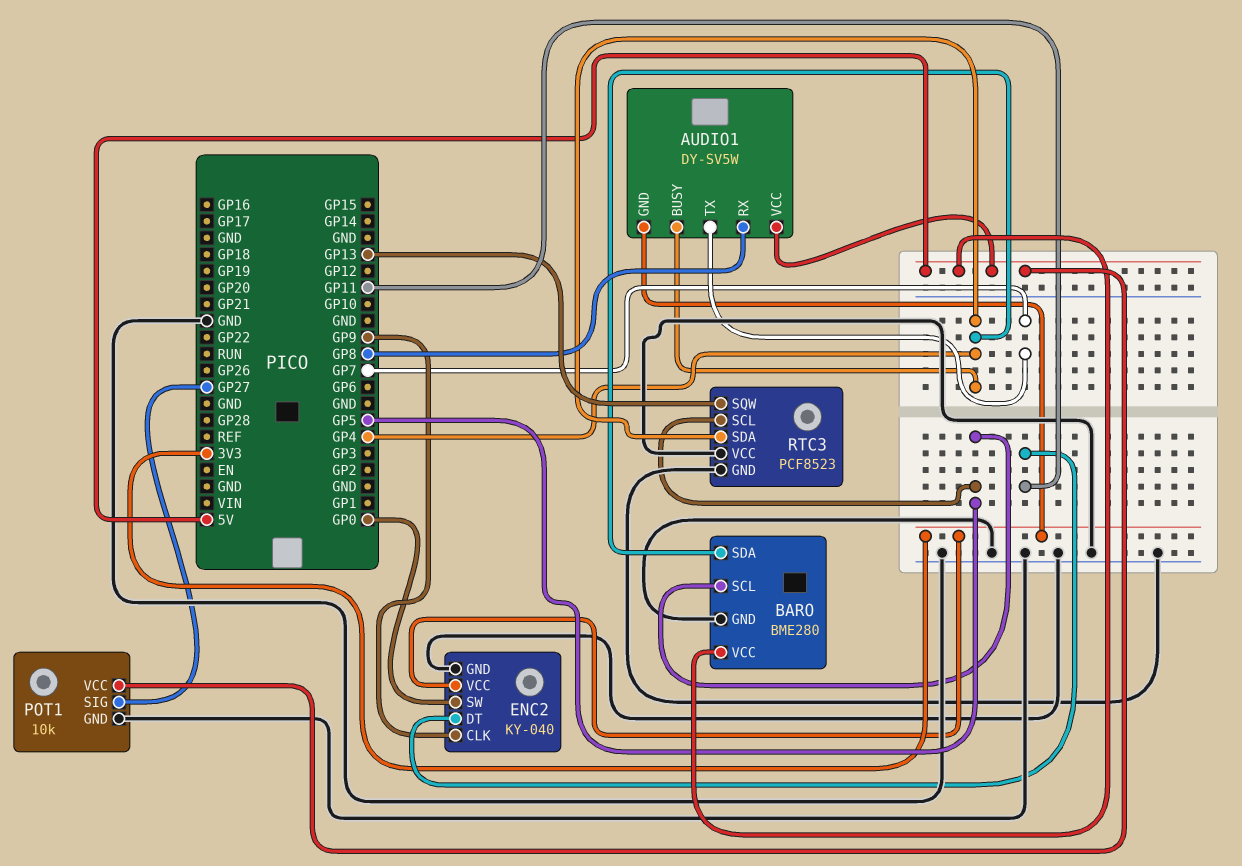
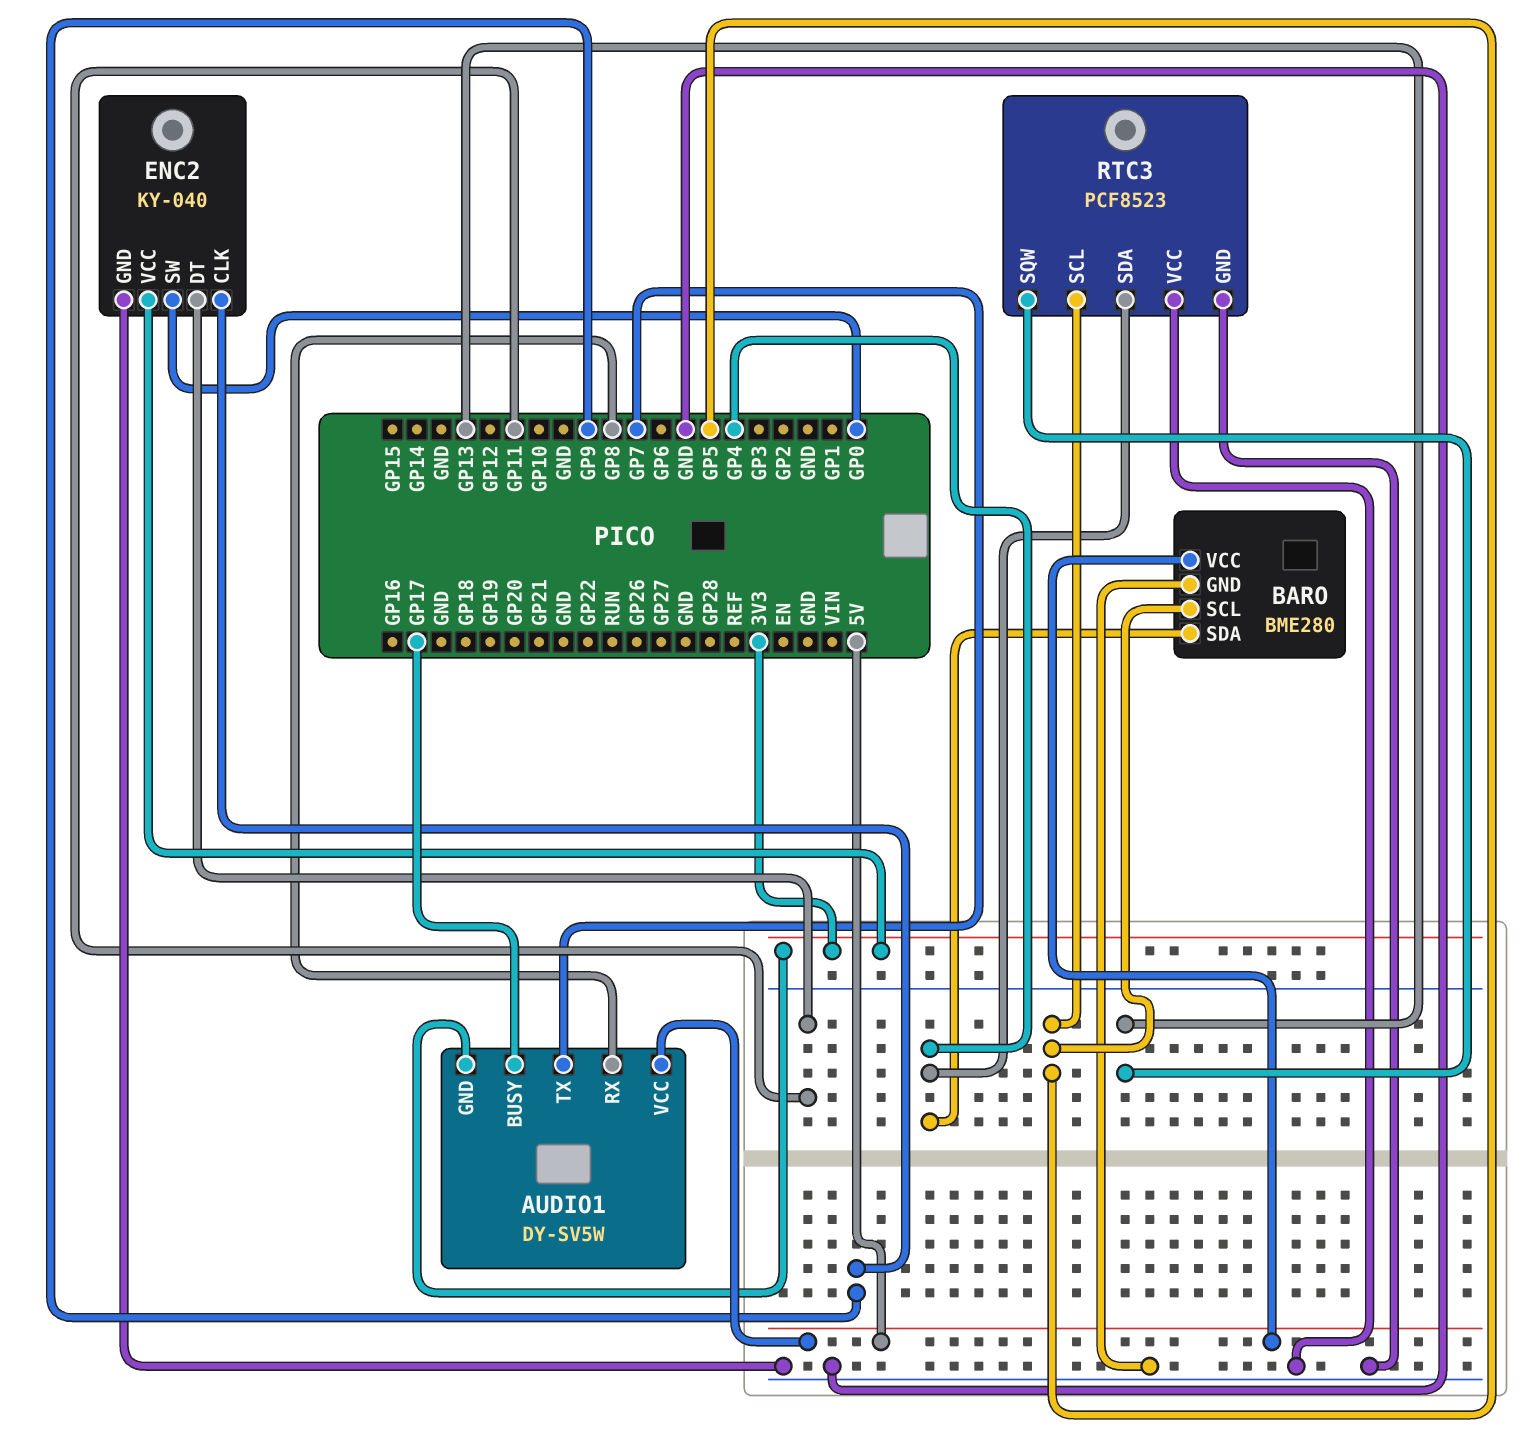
AUDIO1 pin BUSY: GP4 -> GP17
POT1: 10k -> none
POT1 pin GND: GND -> none
POT1 pin SIG: GP27 -> none
POT1 pin VCC: 5V -> none

